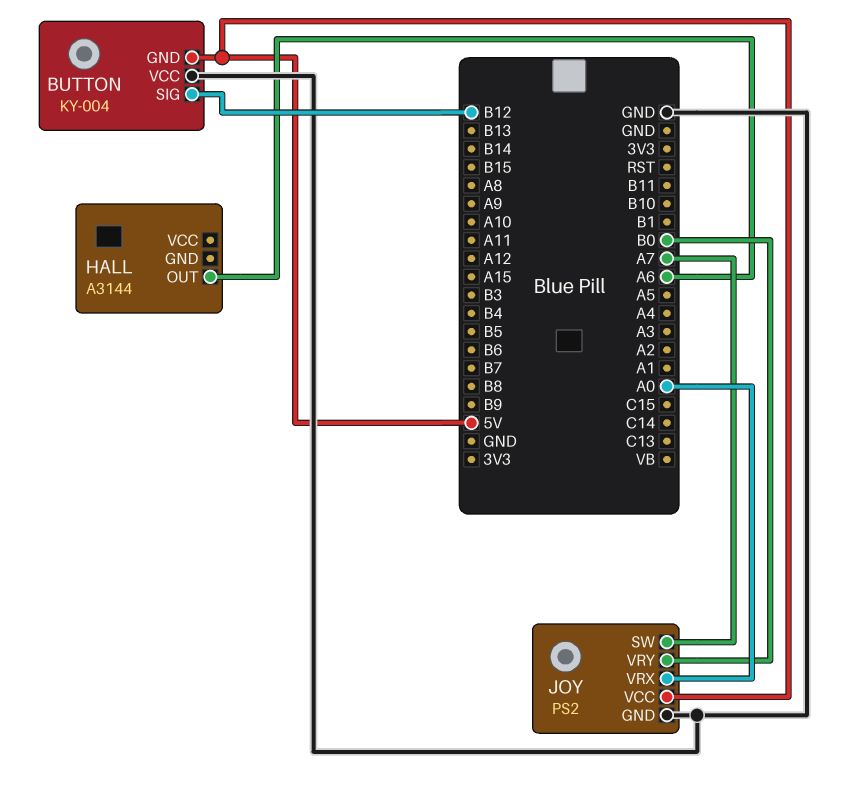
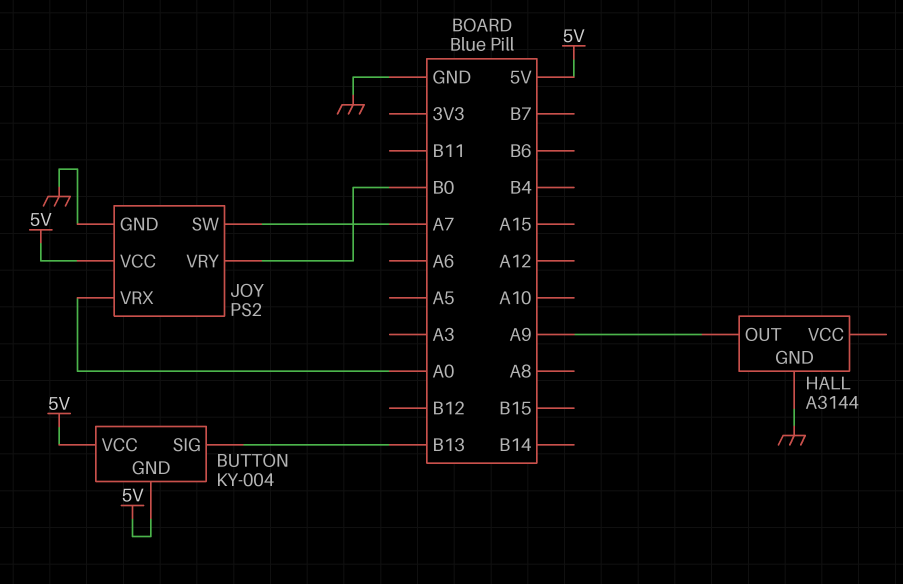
BUTTON pin SIG: B12 -> B13
BUTTON pin VCC: GND -> 5V
HALL pin GND: none -> GND
HALL pin OUT: A6 -> A9

